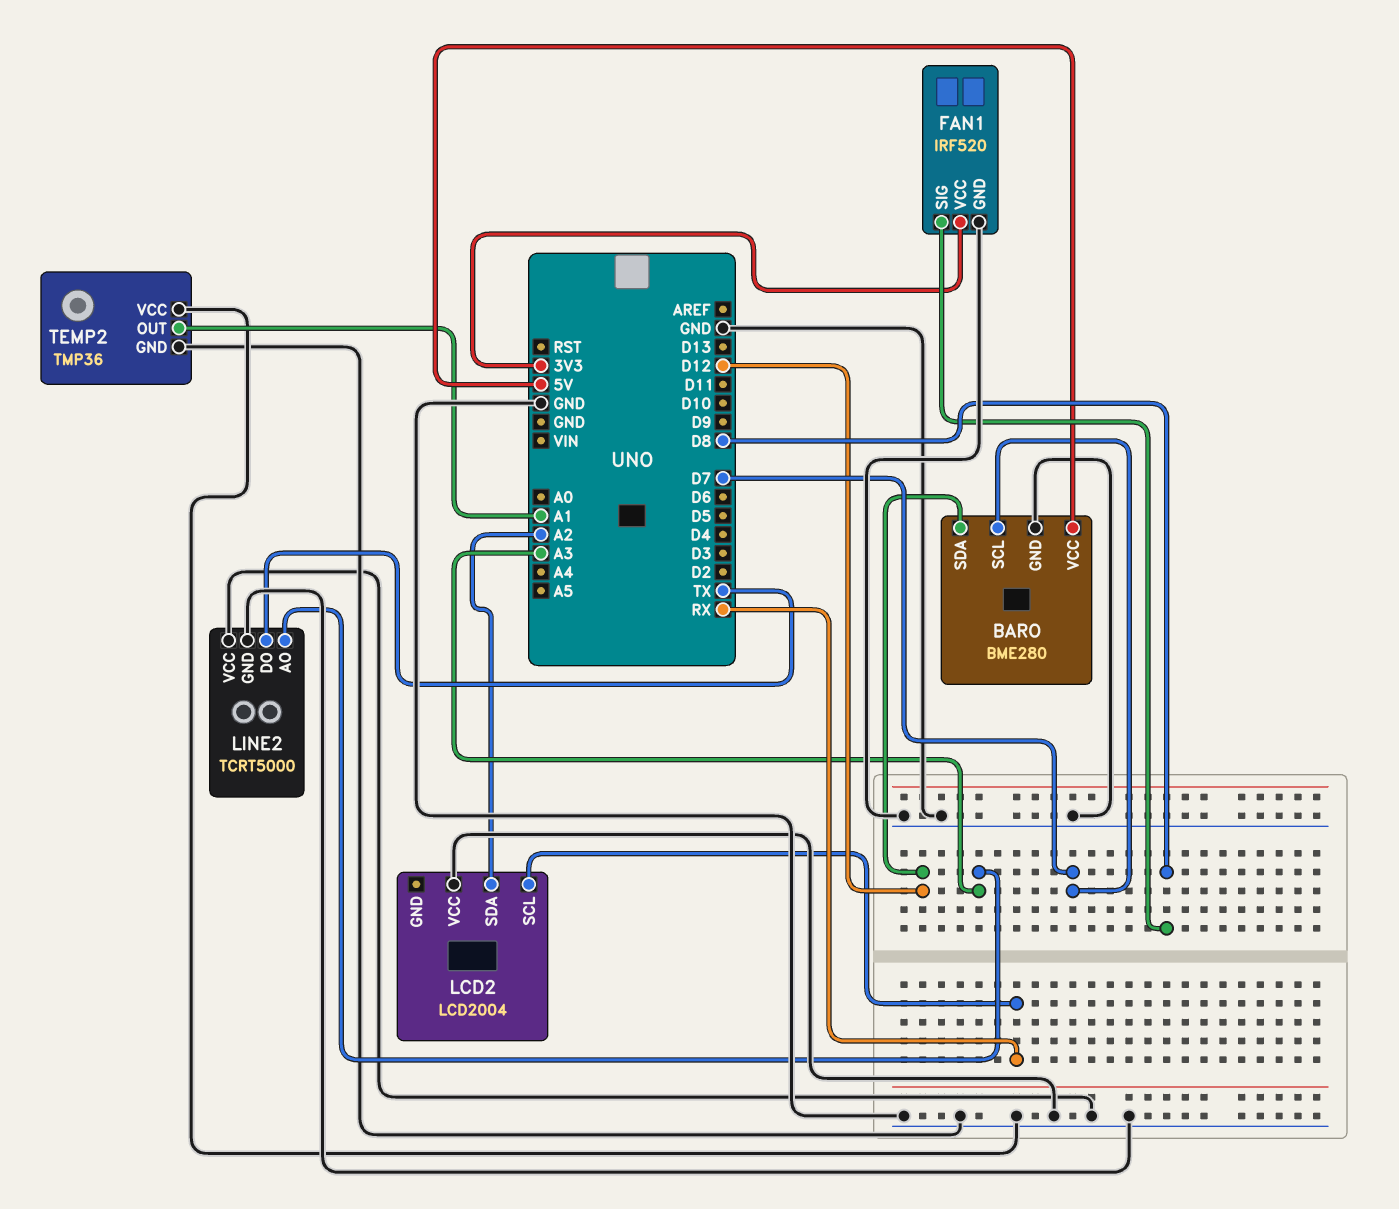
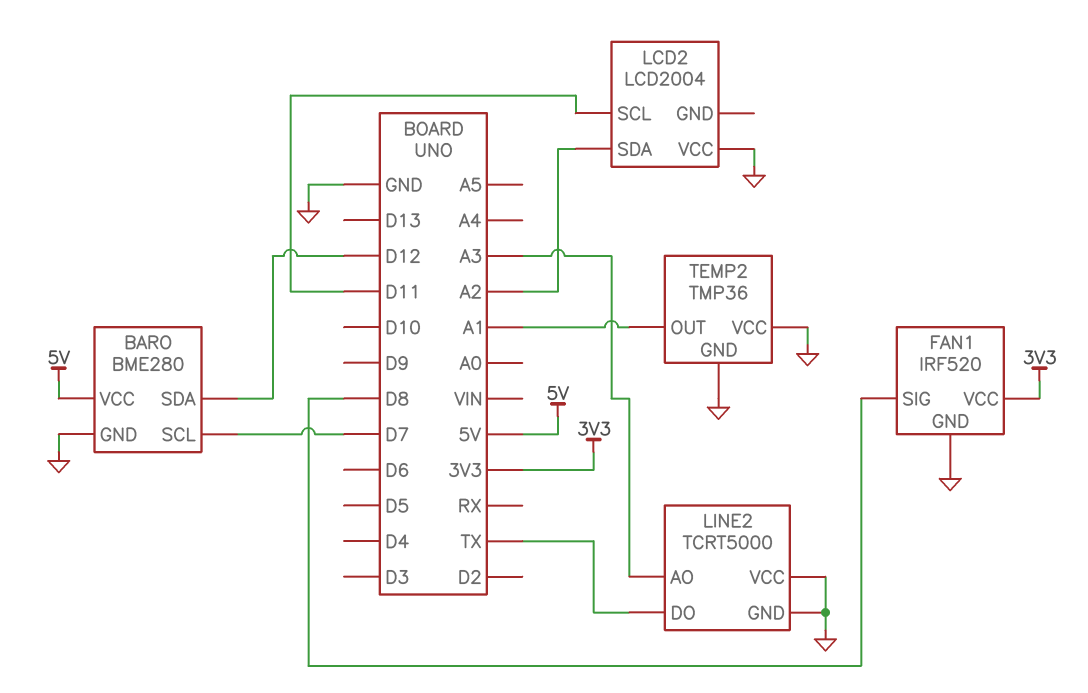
LCD2 pin SCL: RX -> D11

